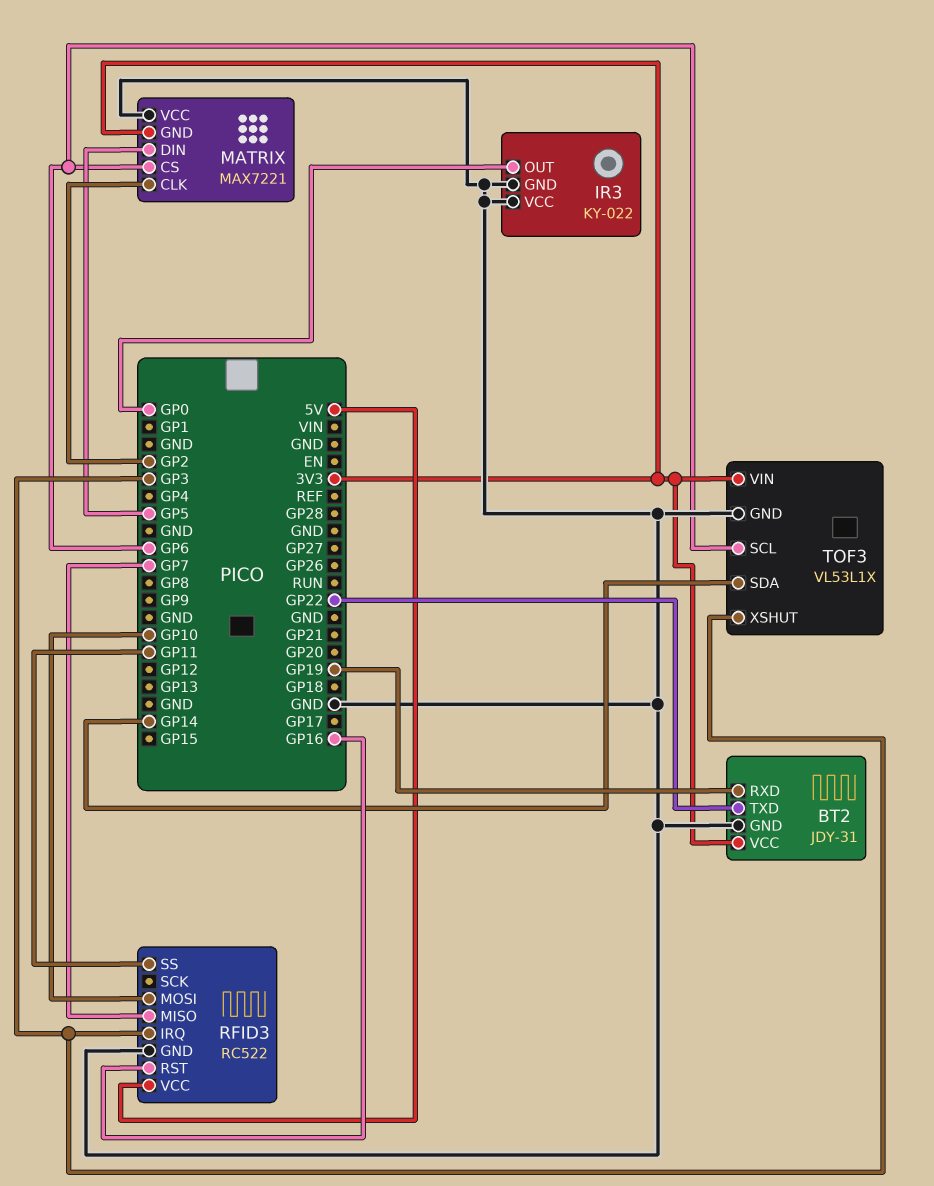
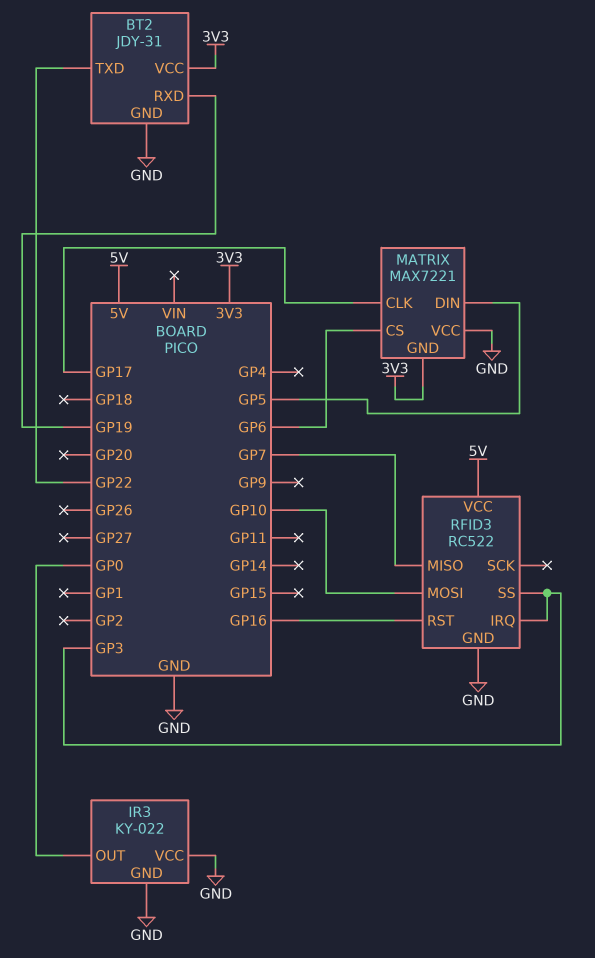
MATRIX pin CLK: GP2 -> GP17
RFID3 pin SS: GP11 -> GP3
TOF3: VL53L1X -> none
TOF3 pin GND: GND -> none
TOF3 pin SCL: GP6 -> none
TOF3 pin SDA: GP14 -> none
TOF3 pin VIN: 3V3 -> none
TOF3 pin XSHUT: GP3 -> none

